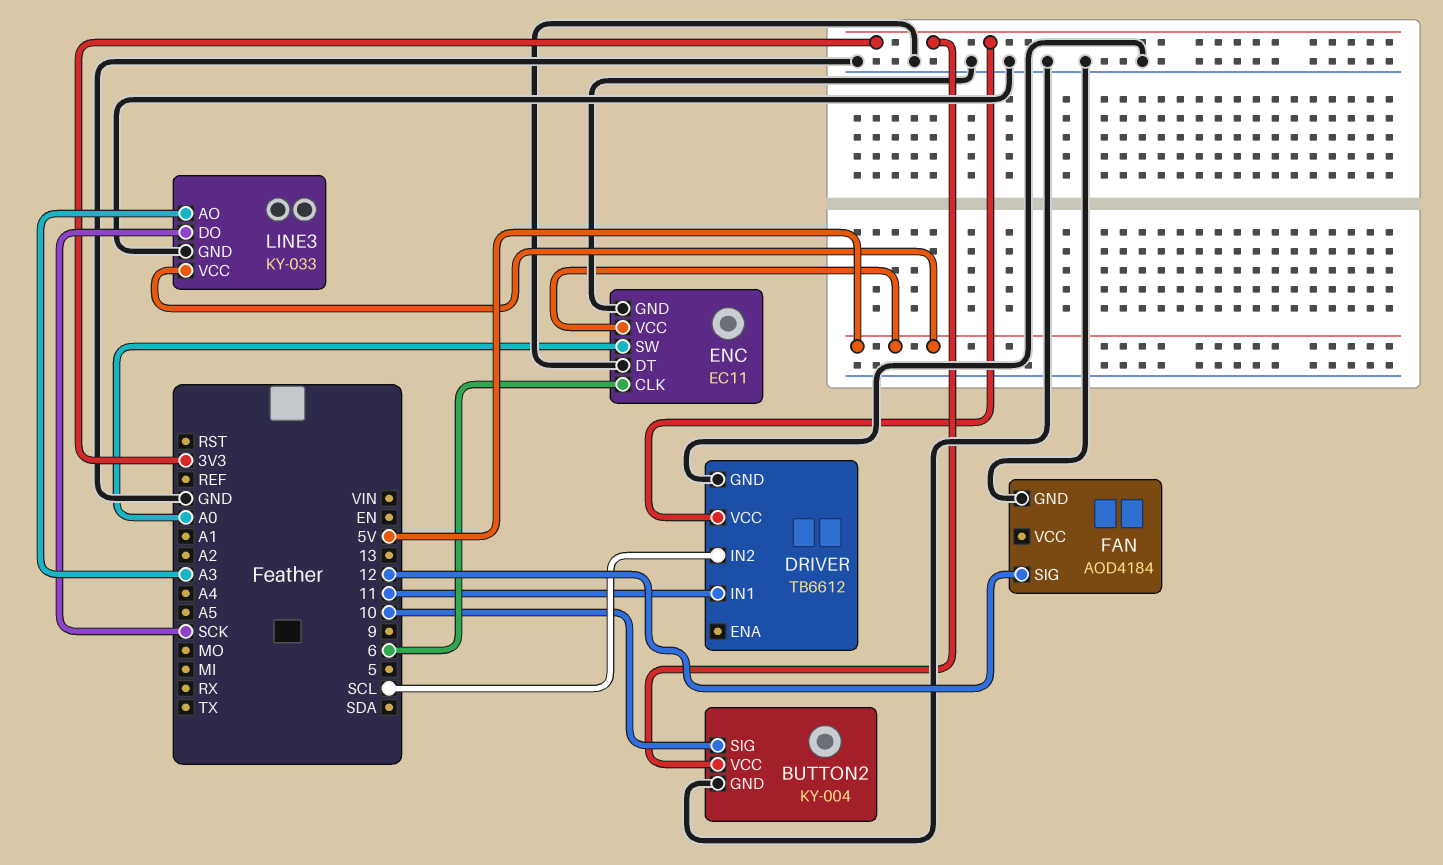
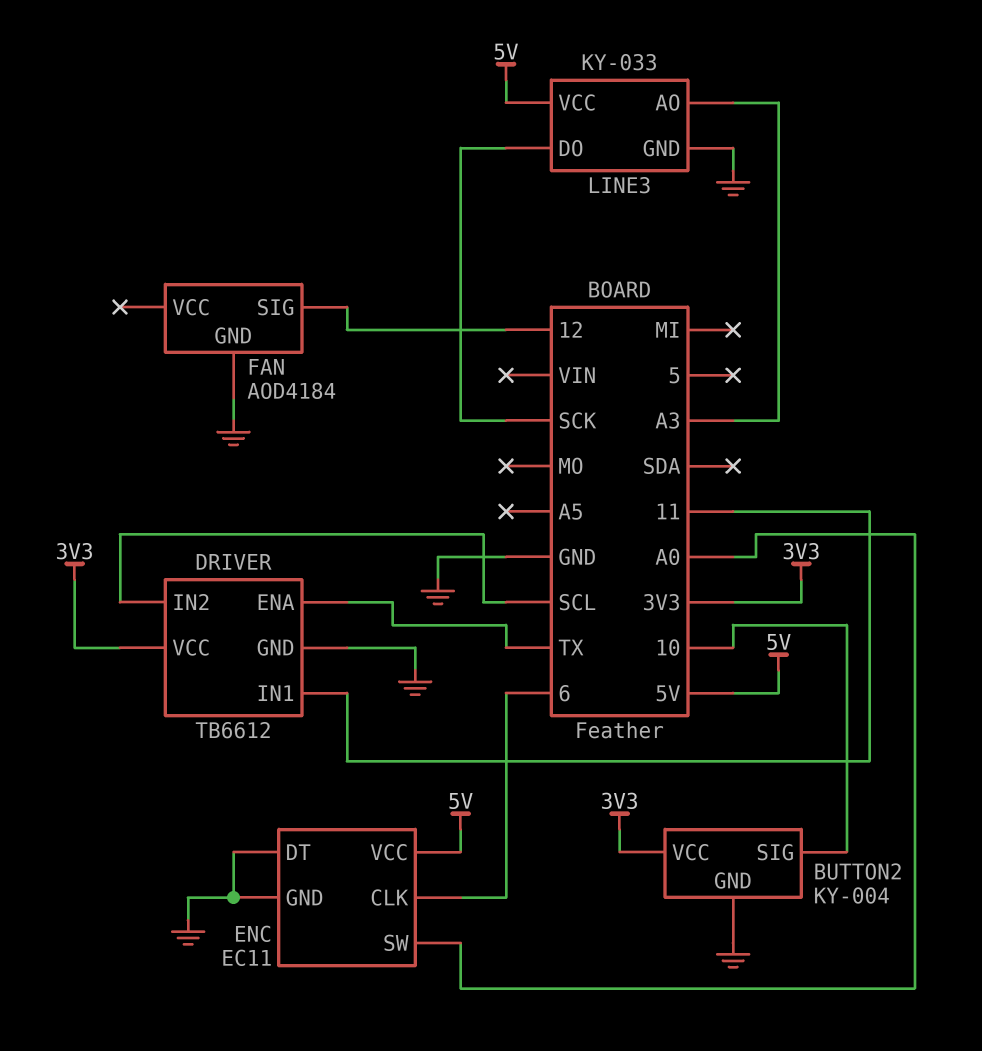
DRIVER pin ENA: none -> TX

